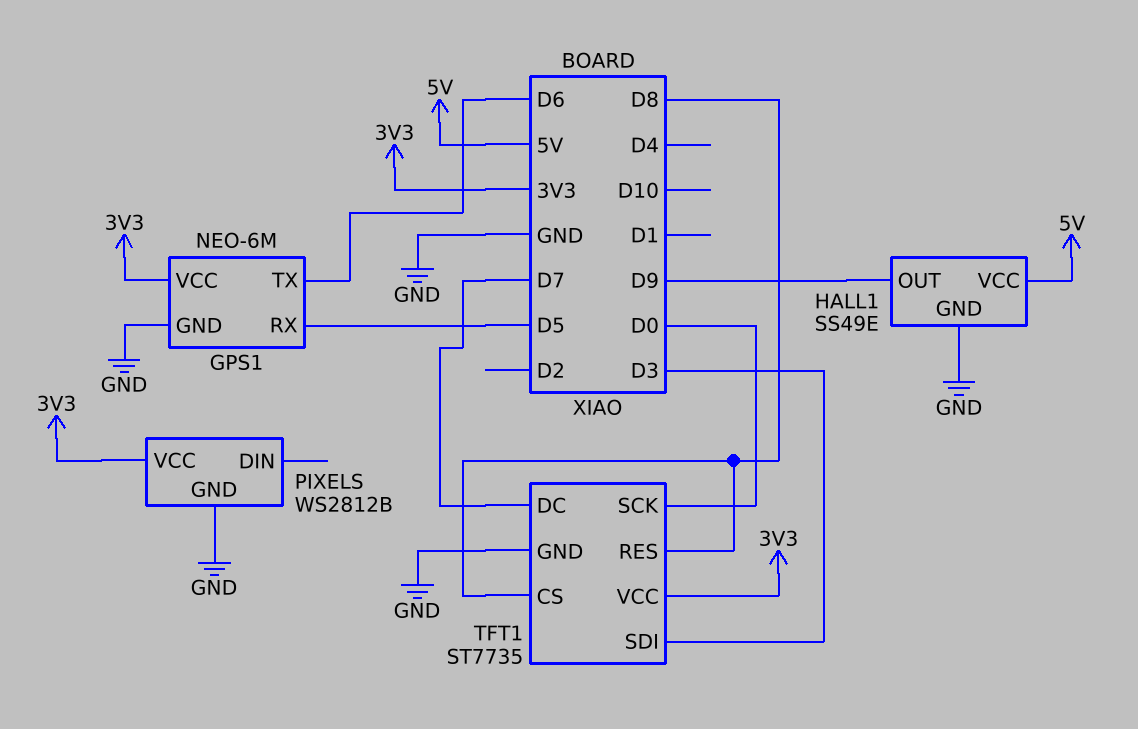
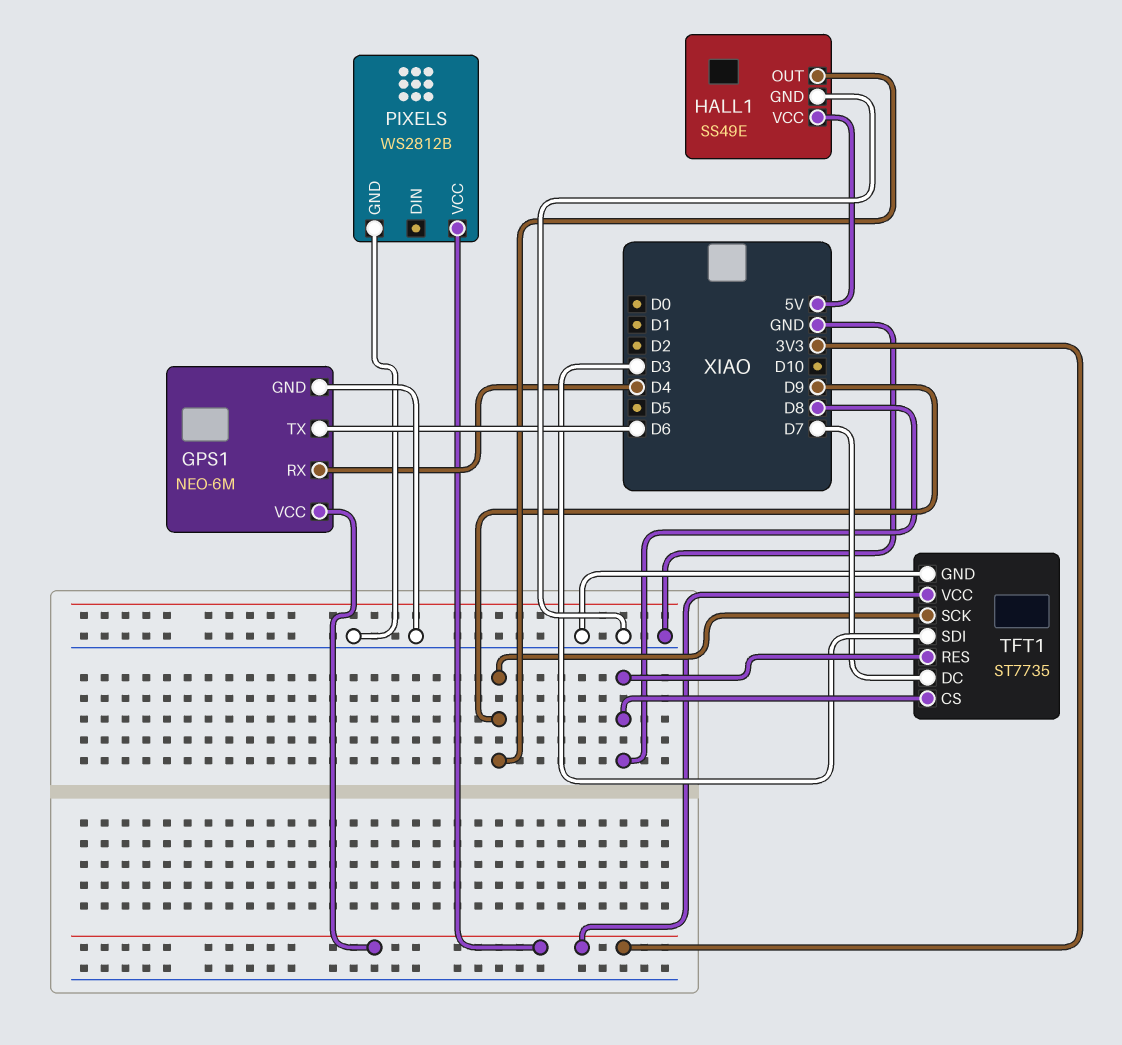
GPS1 pin RX: D5 -> D4
TFT1 pin SCK: D0 -> D9

